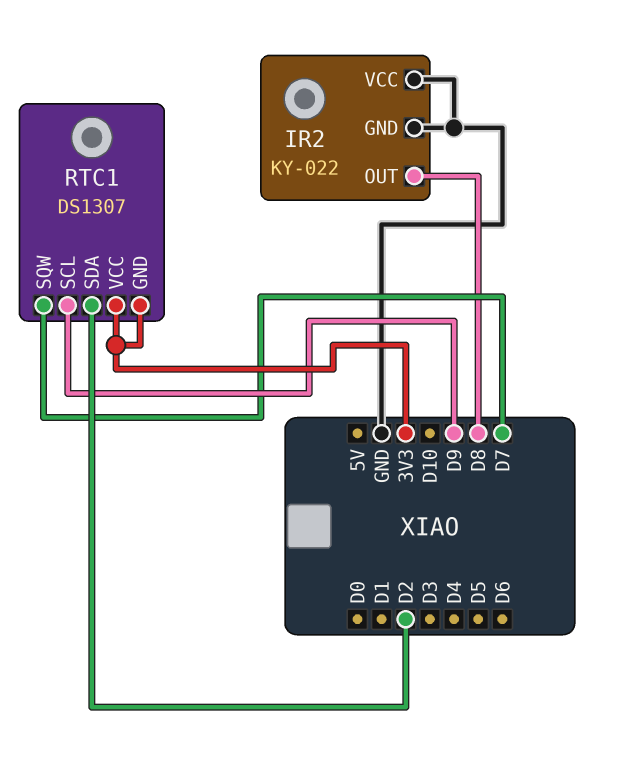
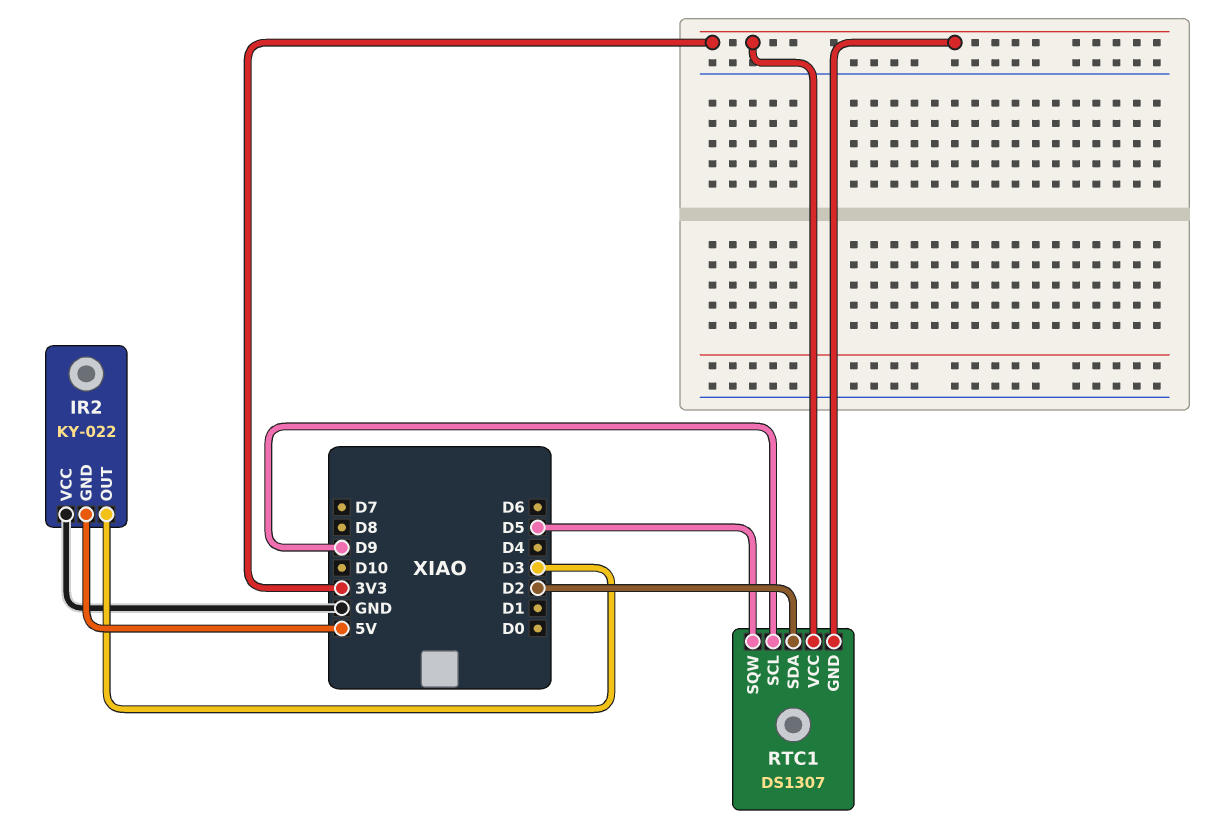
IR2 pin GND: GND -> 5V
IR2 pin OUT: D8 -> D3
RTC1 pin SQW: D7 -> D5

